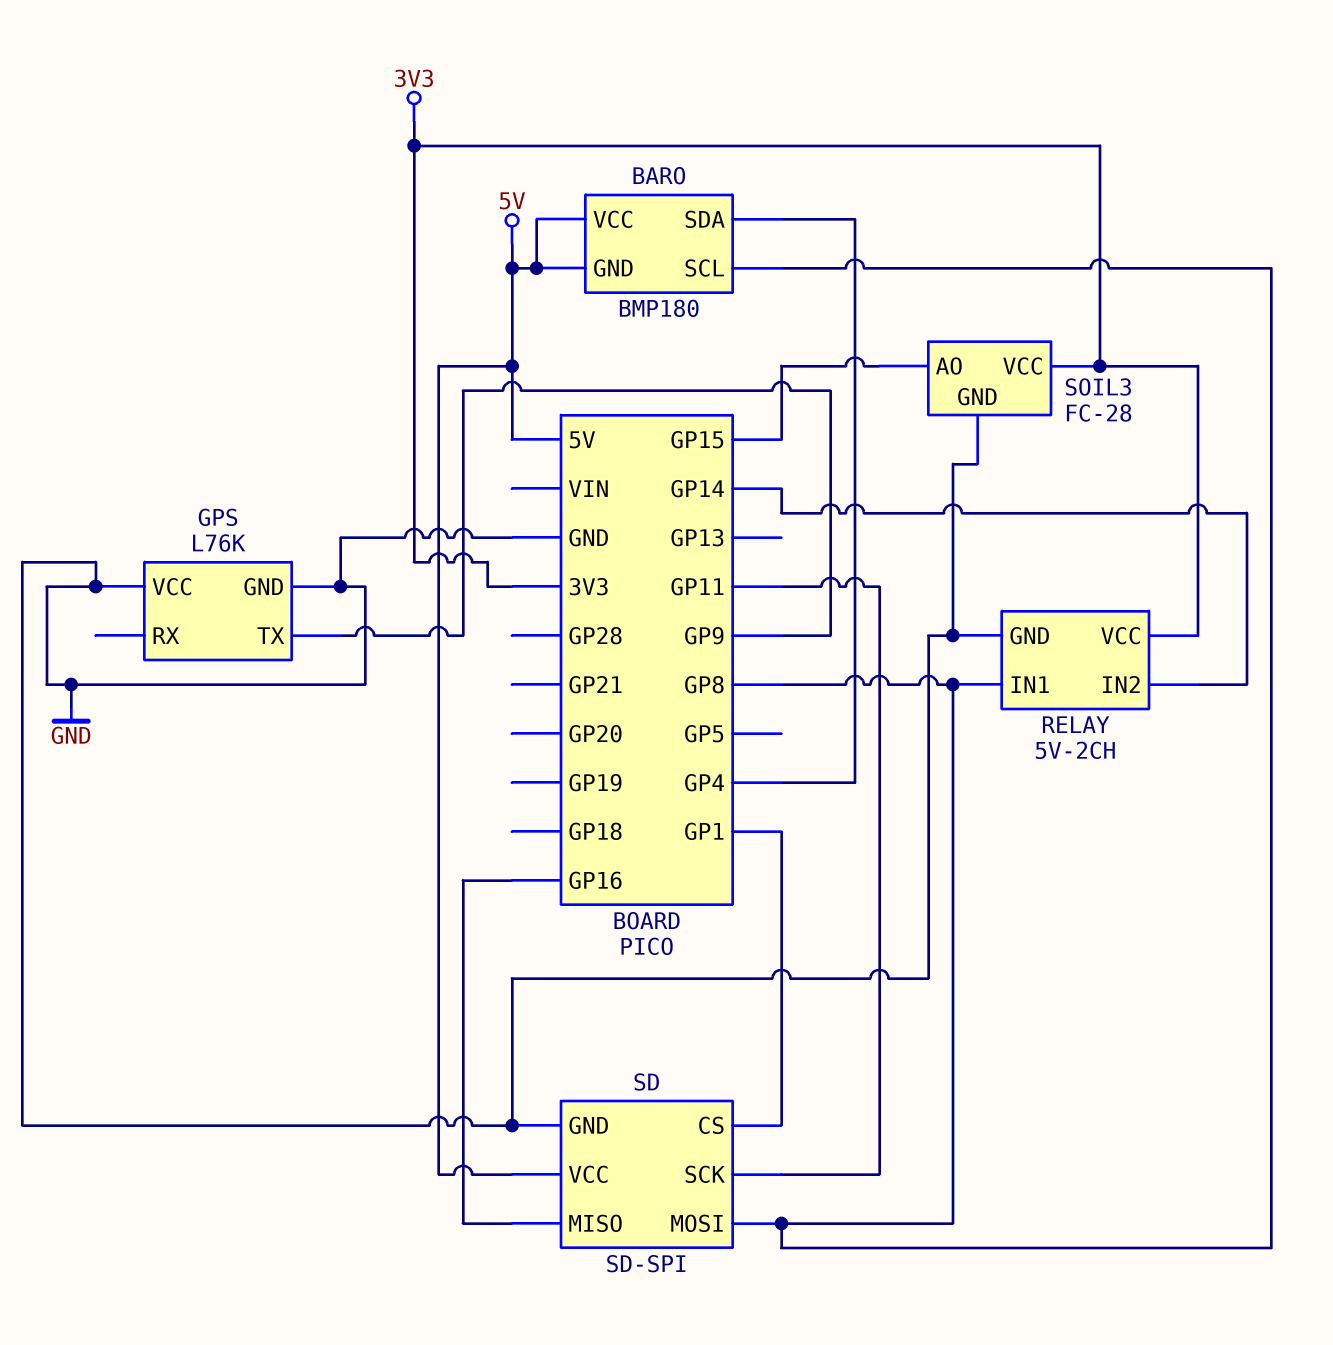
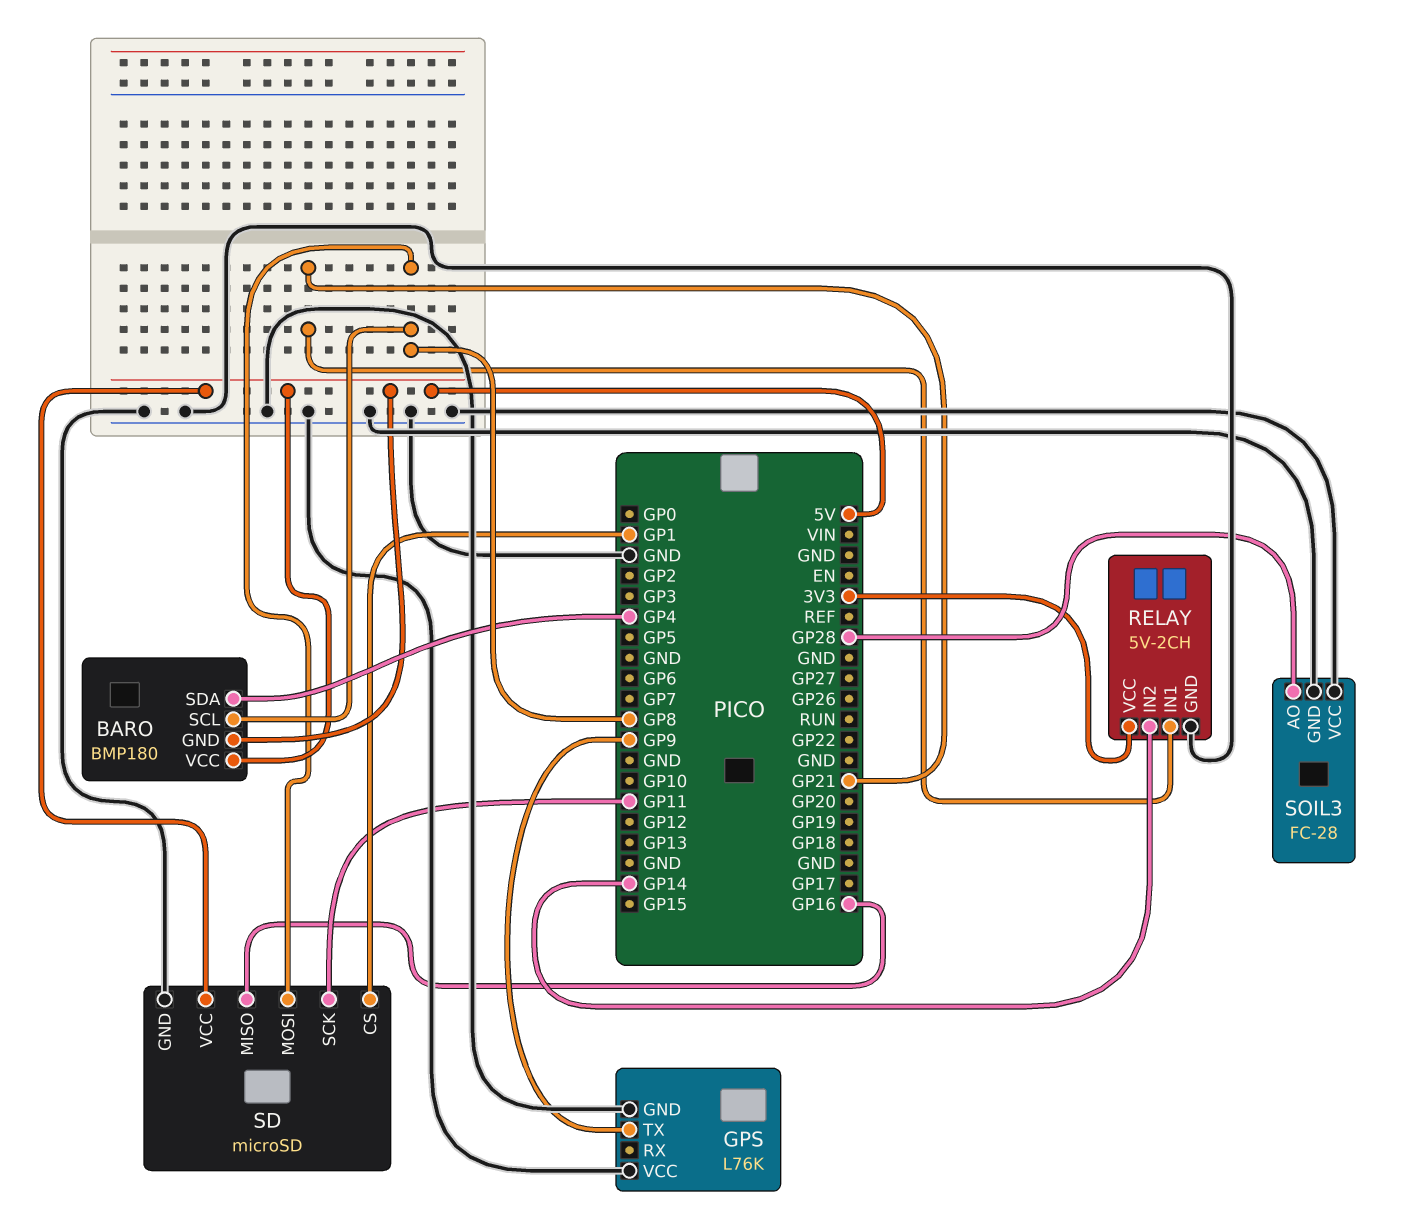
RELAY pin IN1: GP8 -> GP21
SD: SD-SPI -> microSD
SOIL3 pin AO: GP15 -> GP28
SOIL3 pin VCC: 3V3 -> GND

